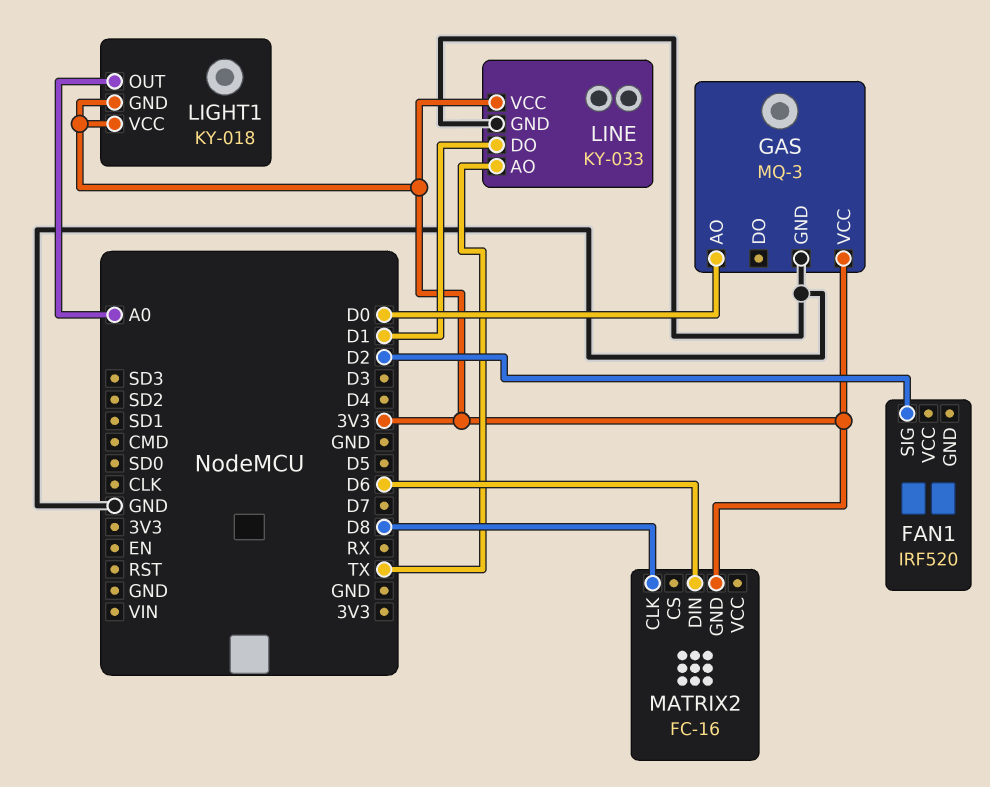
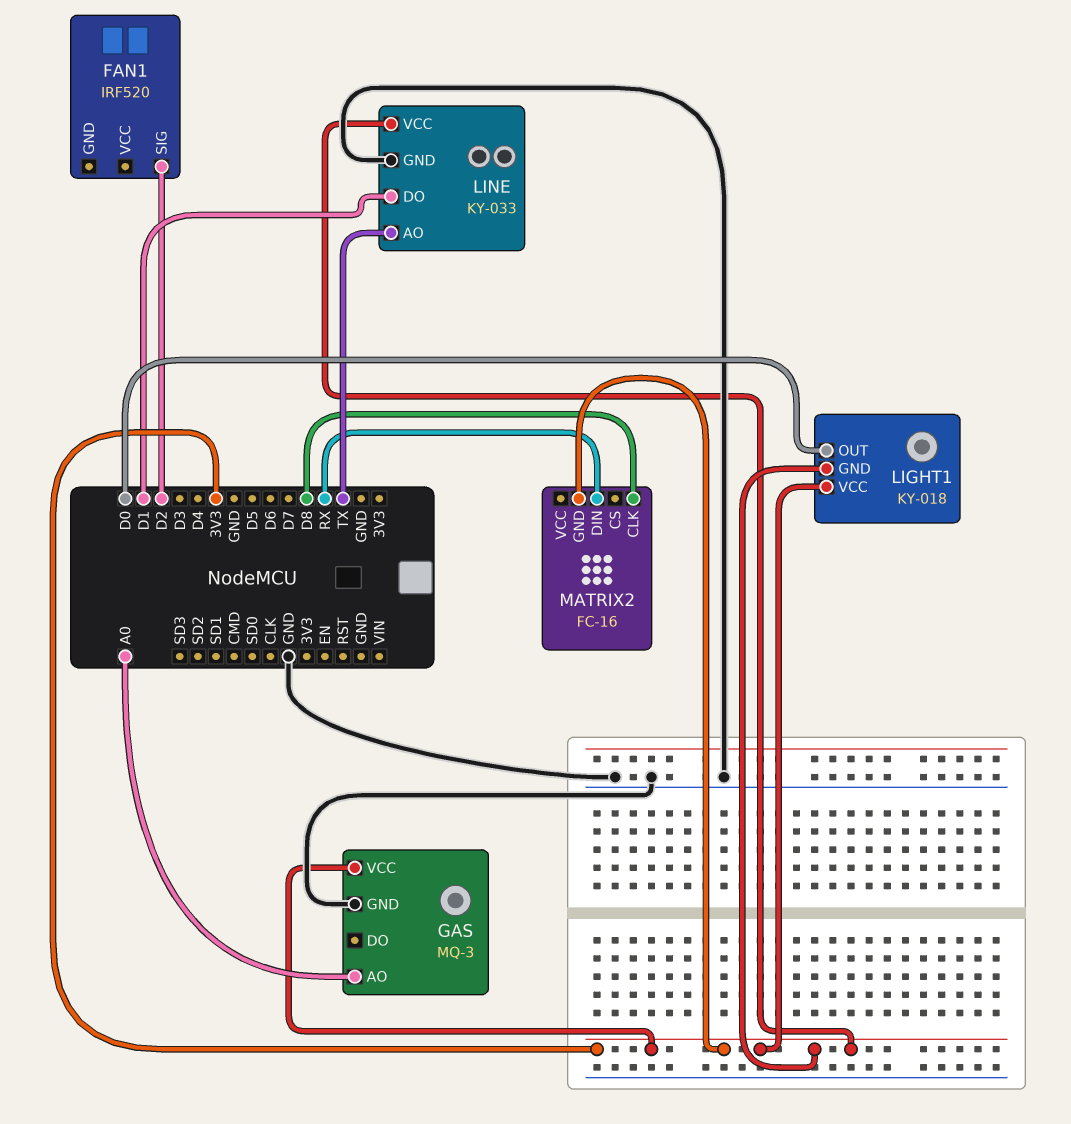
GAS pin AO: D0 -> A0
LIGHT1 pin OUT: A0 -> D0
MATRIX2 pin DIN: D6 -> RX

